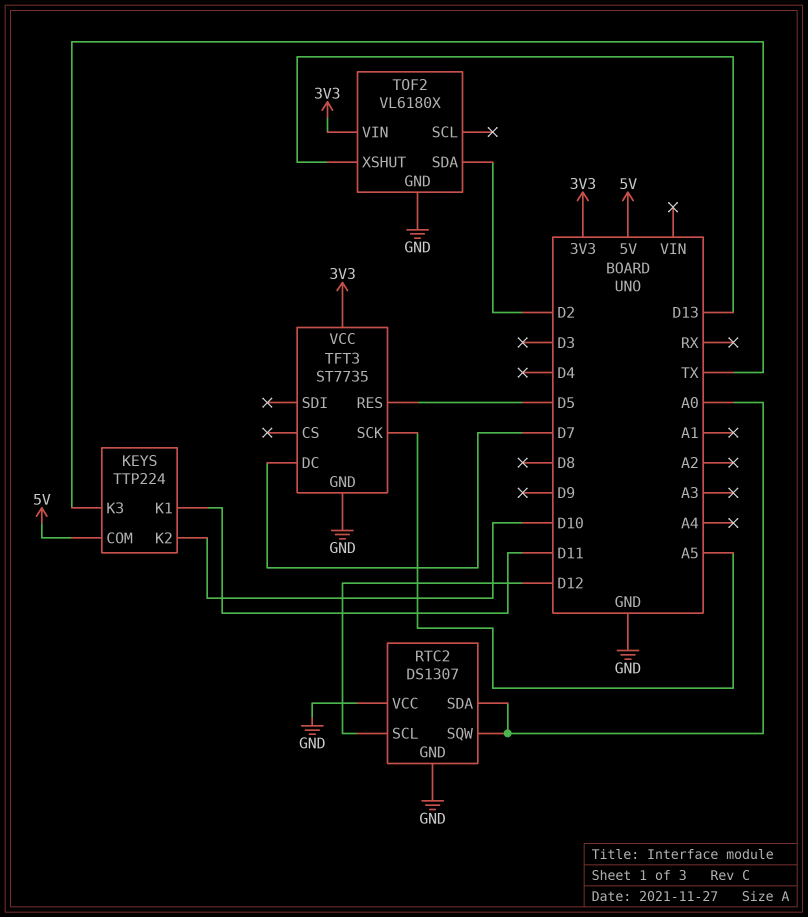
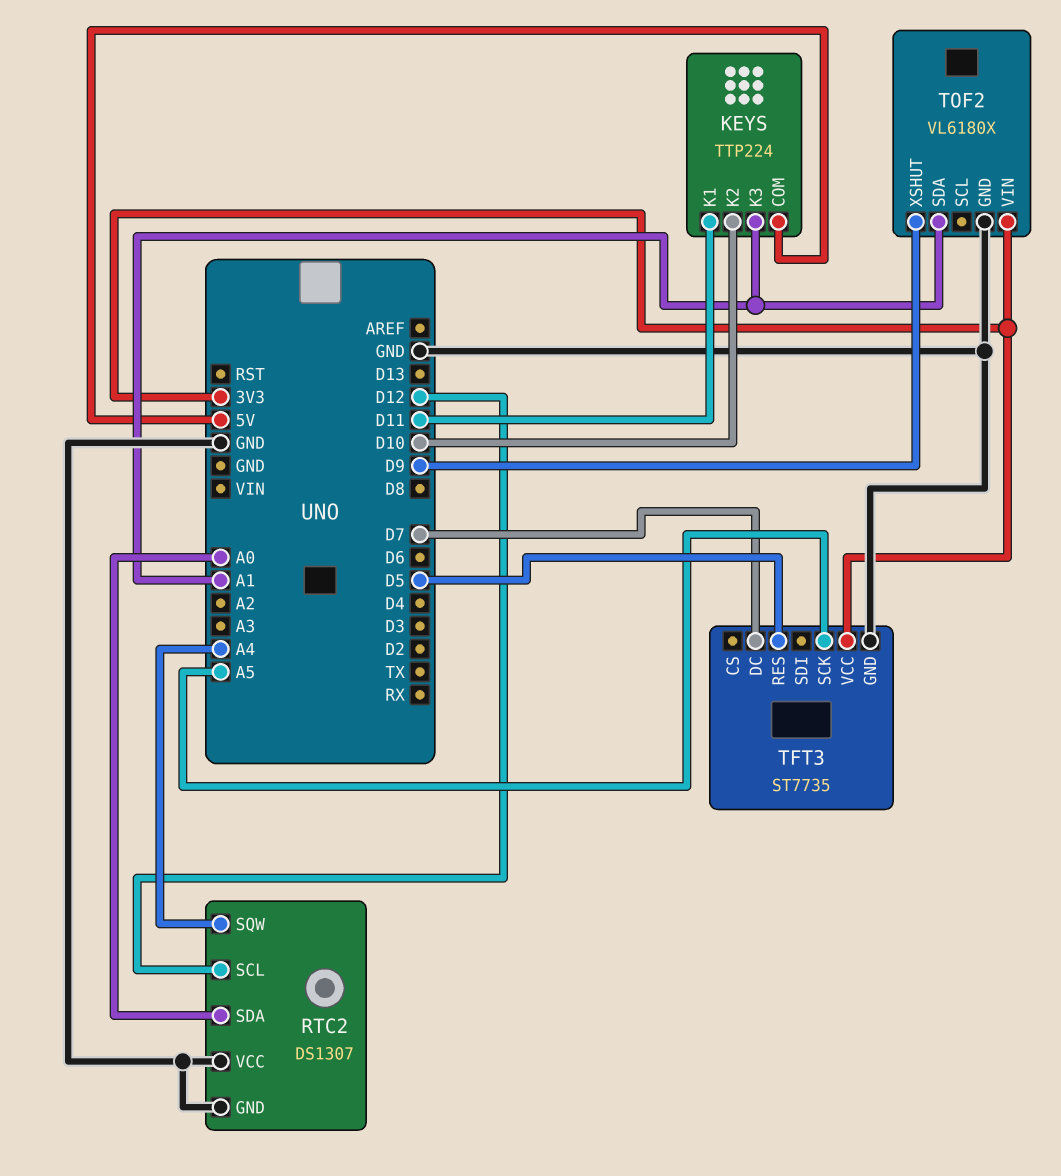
KEYS pin K3: TX -> A1
RTC2 pin SQW: A0 -> A4
TOF2 pin SDA: D2 -> A1
TOF2 pin XSHUT: D13 -> D9

